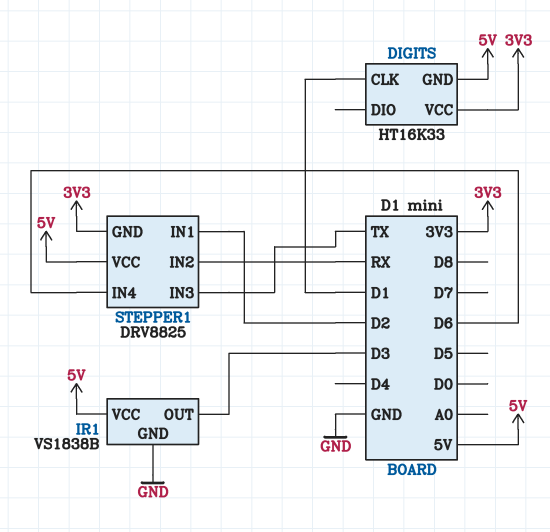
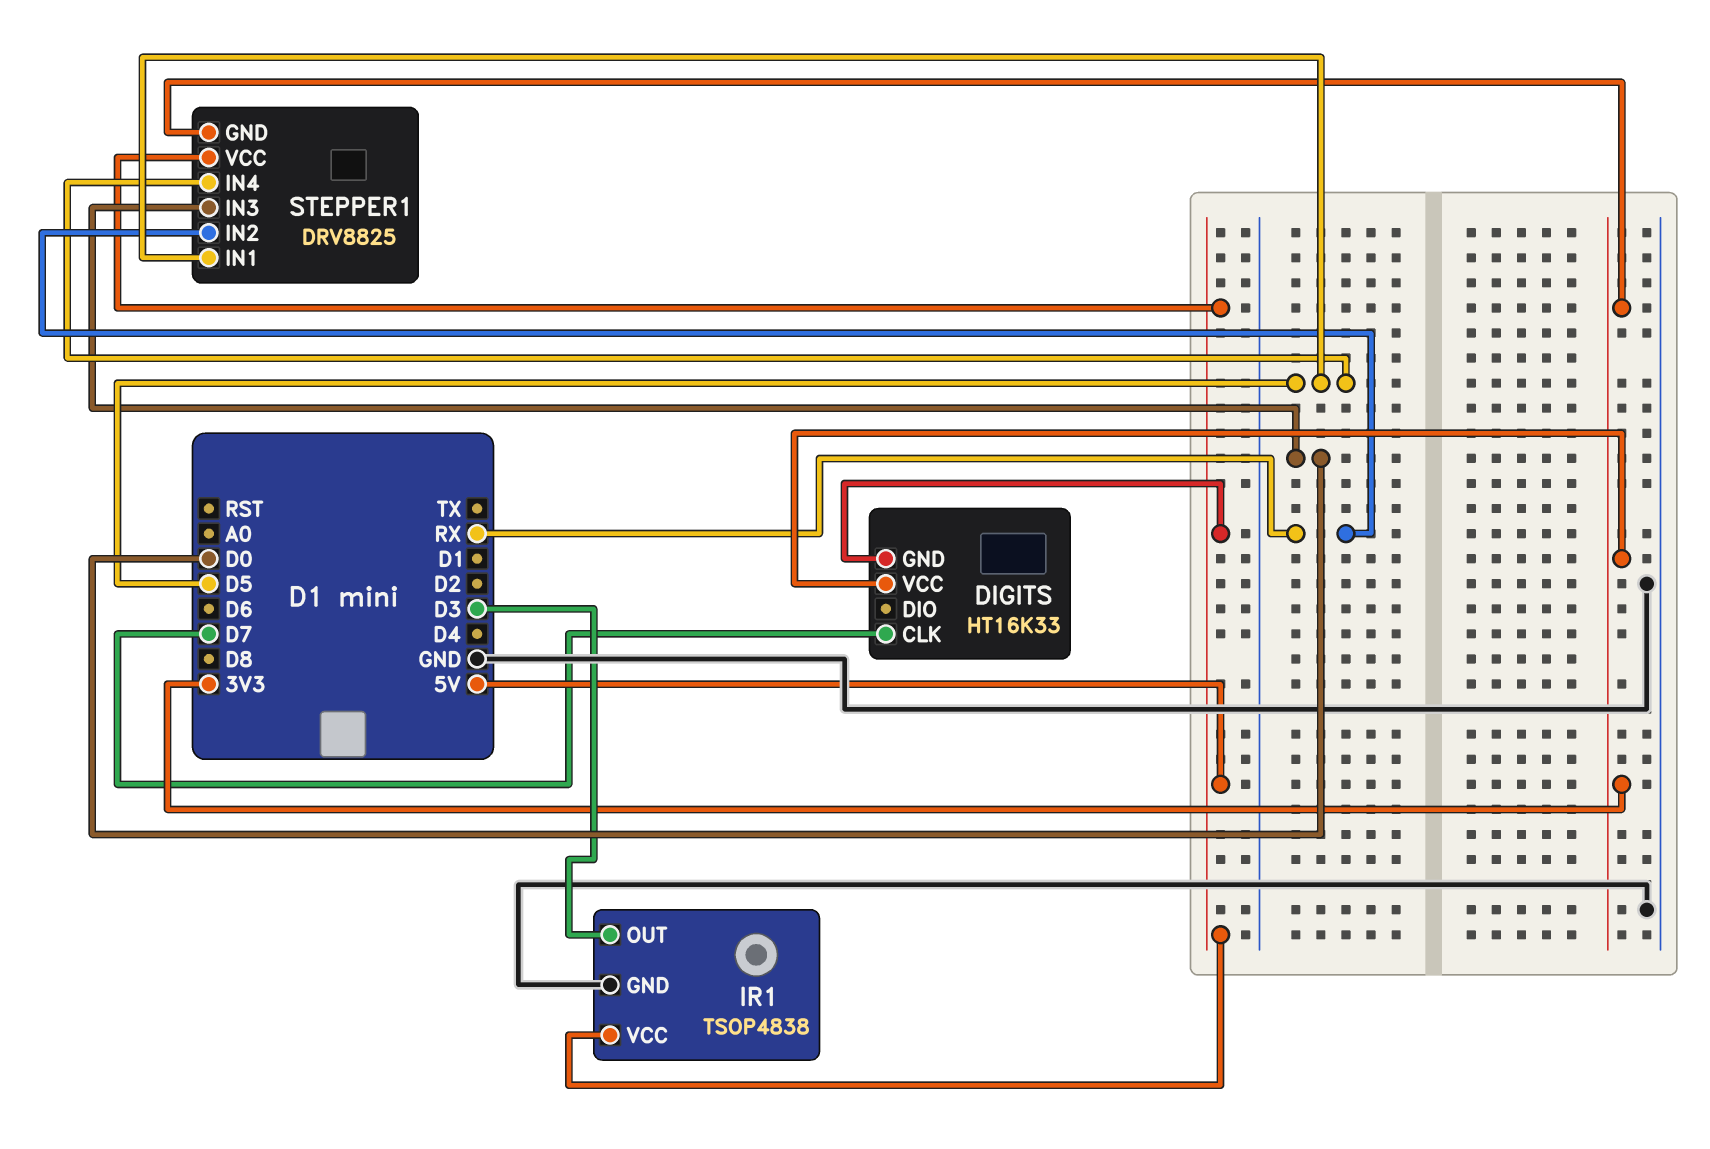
DIGITS pin CLK: D1 -> D7
IR1: VS1838B -> TSOP4838
STEPPER1 pin IN1: D2 -> D5
STEPPER1 pin IN3: TX -> D0
STEPPER1 pin IN4: D6 -> D5

